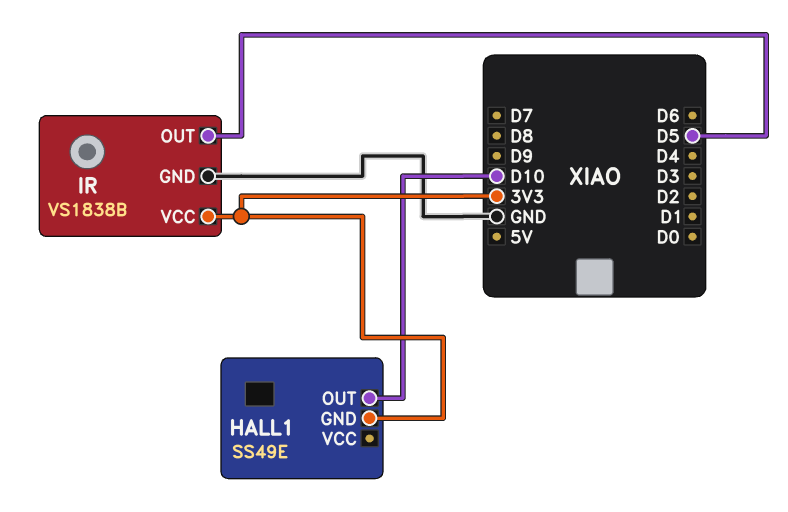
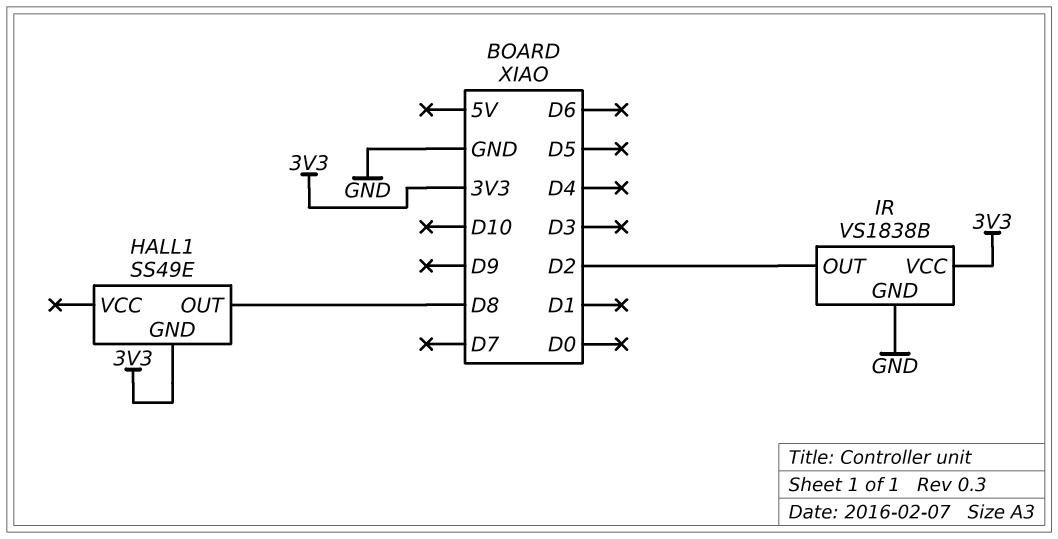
HALL1 pin OUT: D10 -> D8
IR pin OUT: D5 -> D2

